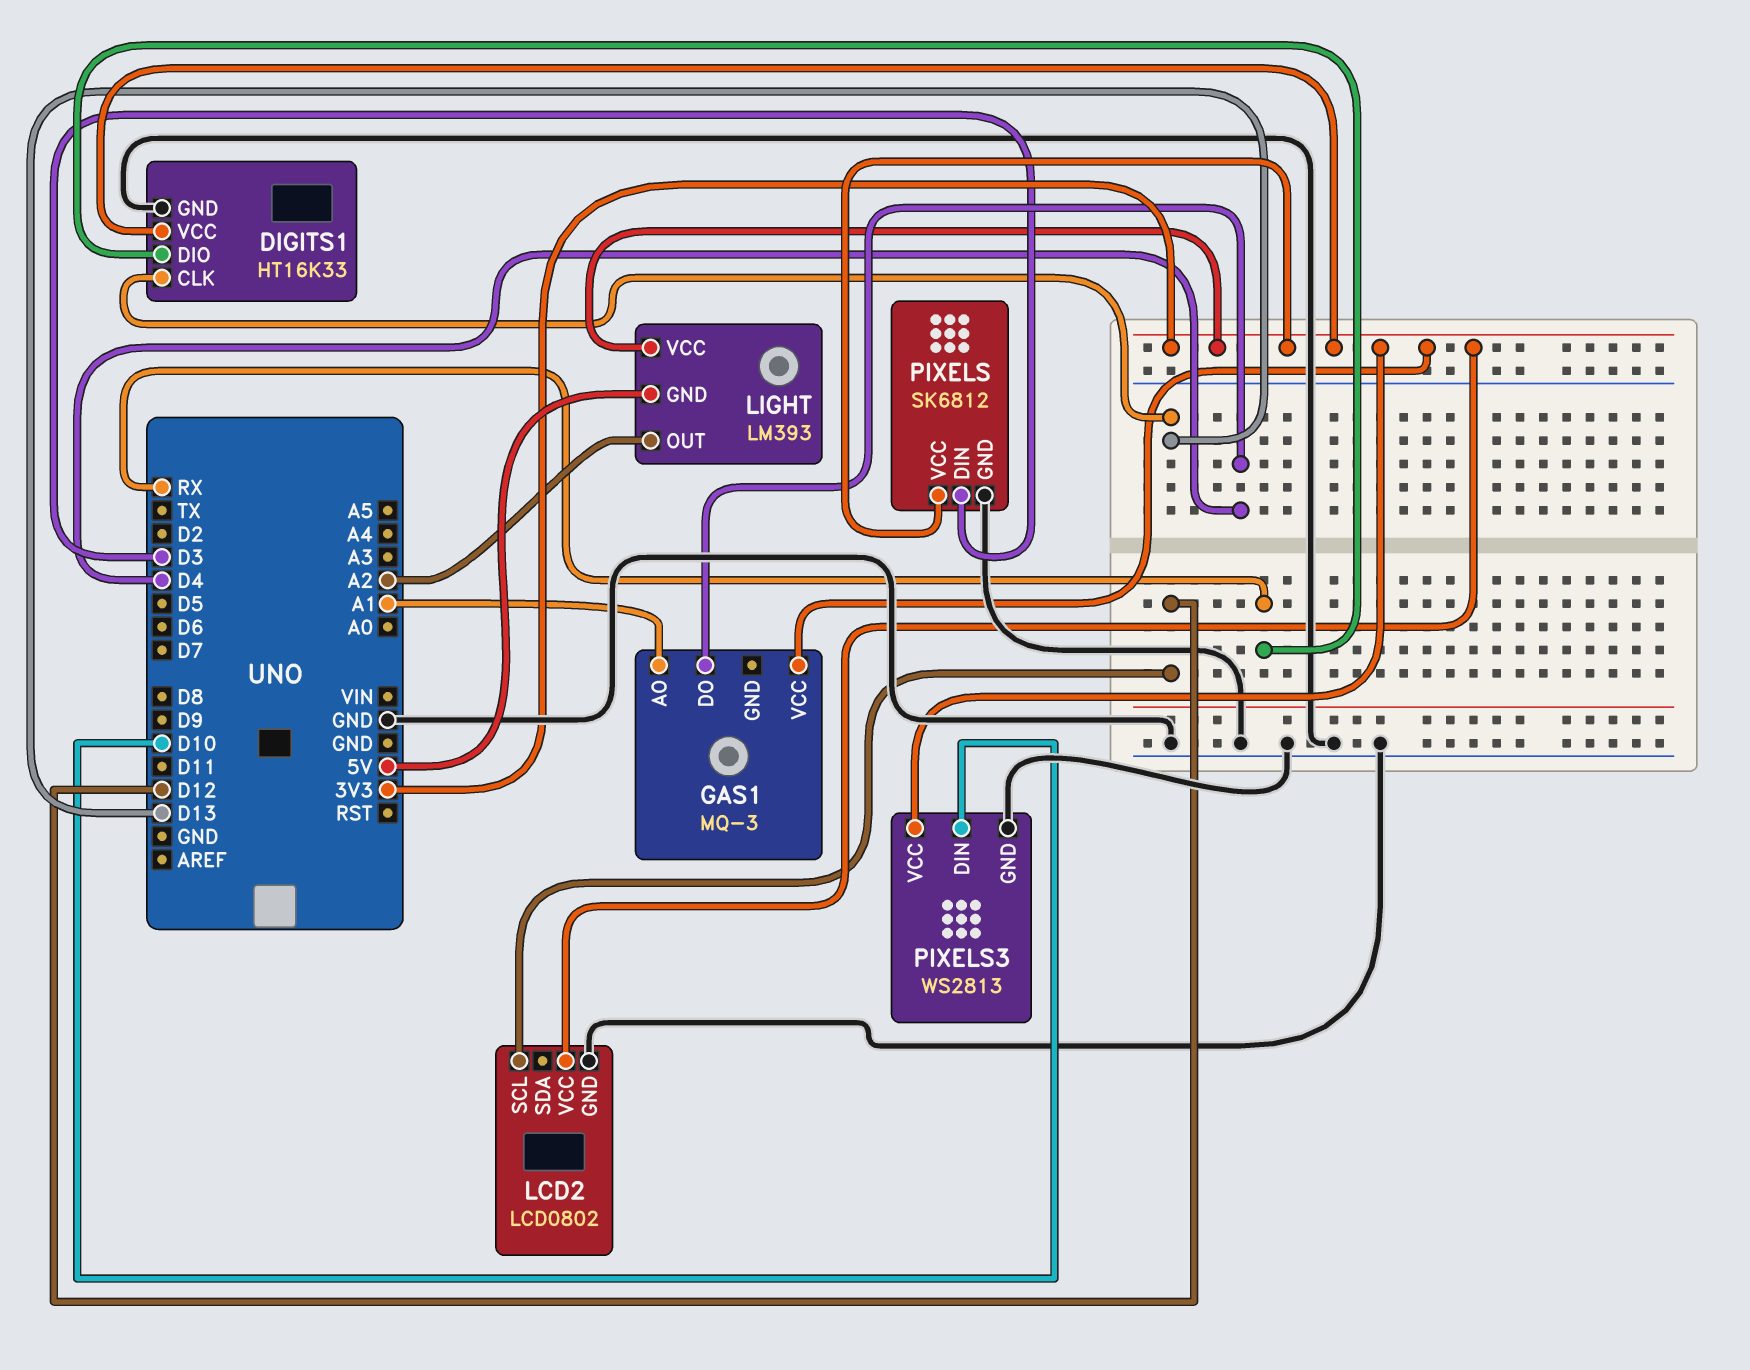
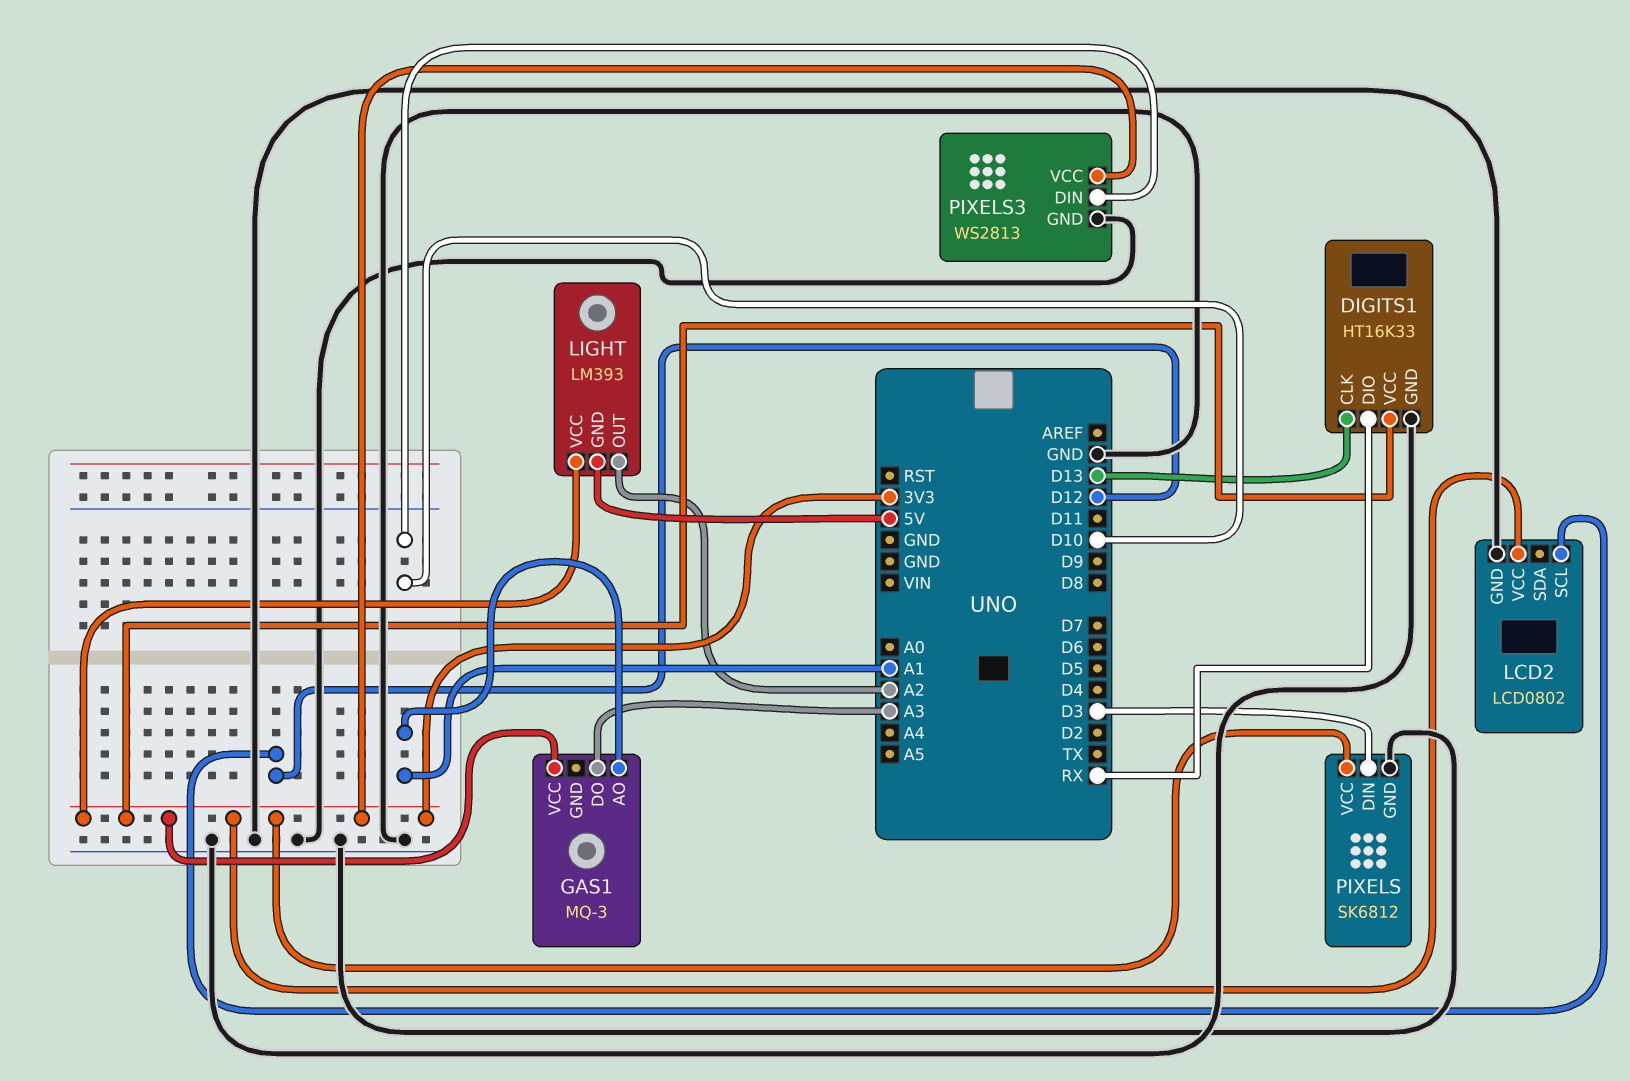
GAS1 pin DO: D4 -> A3

